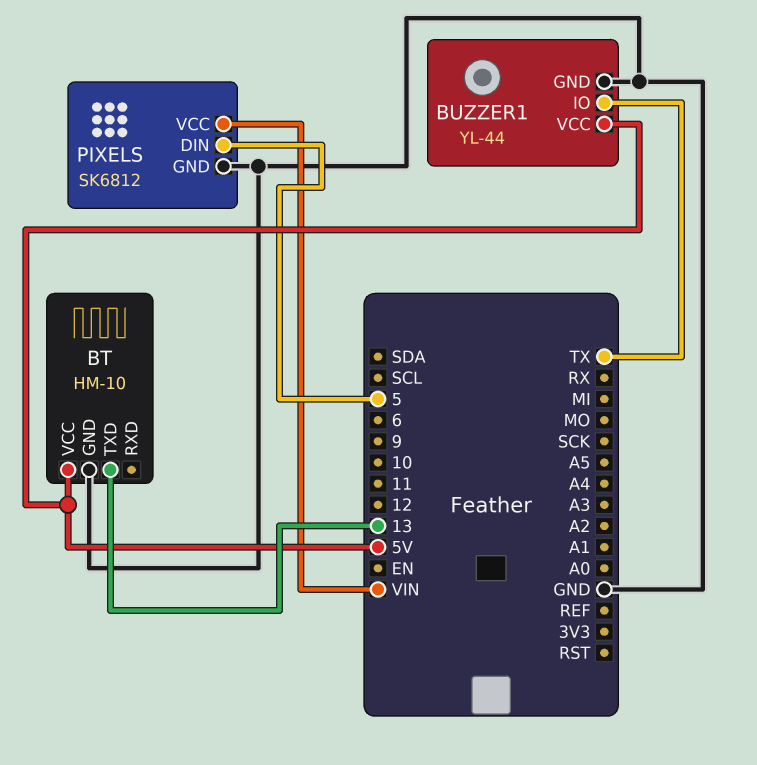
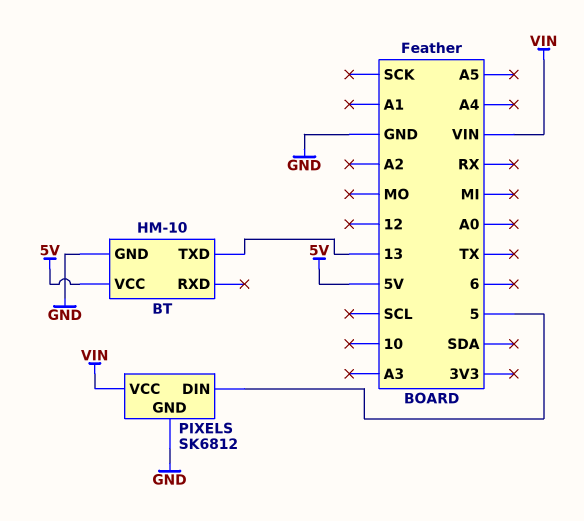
BUZZER1: YL-44 -> none
BUZZER1 pin GND: GND -> none
BUZZER1 pin IO: TX -> none
BUZZER1 pin VCC: 5V -> none

